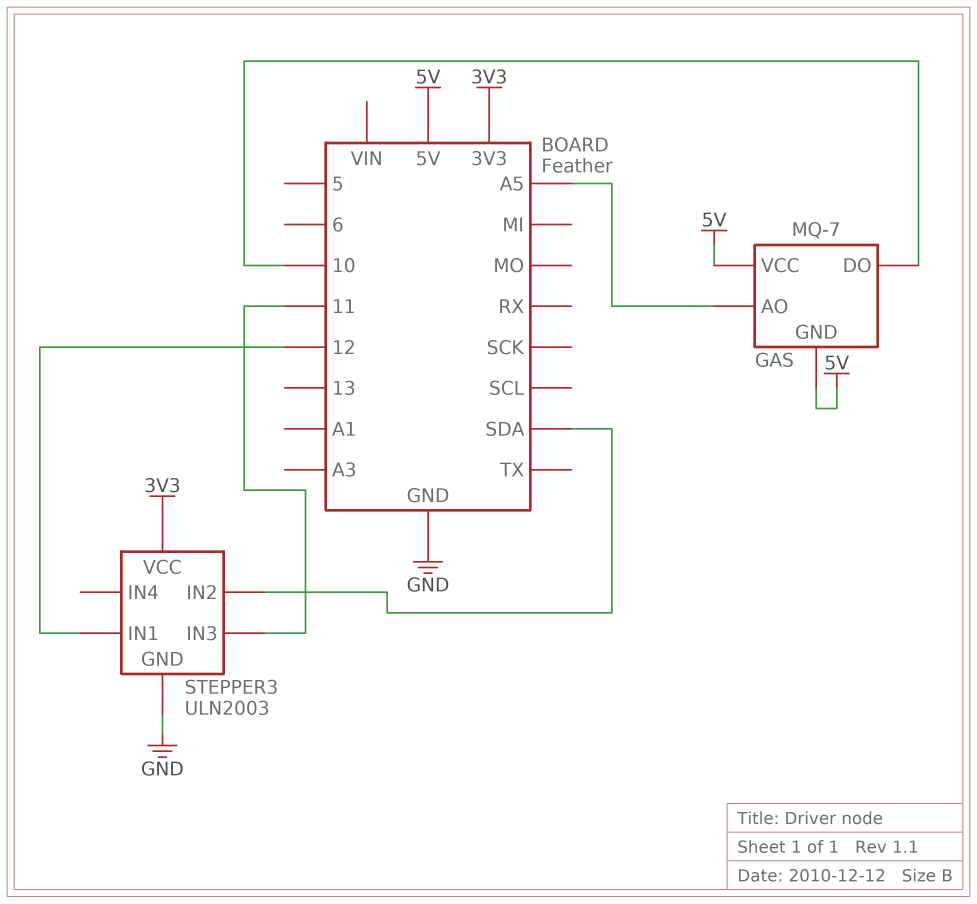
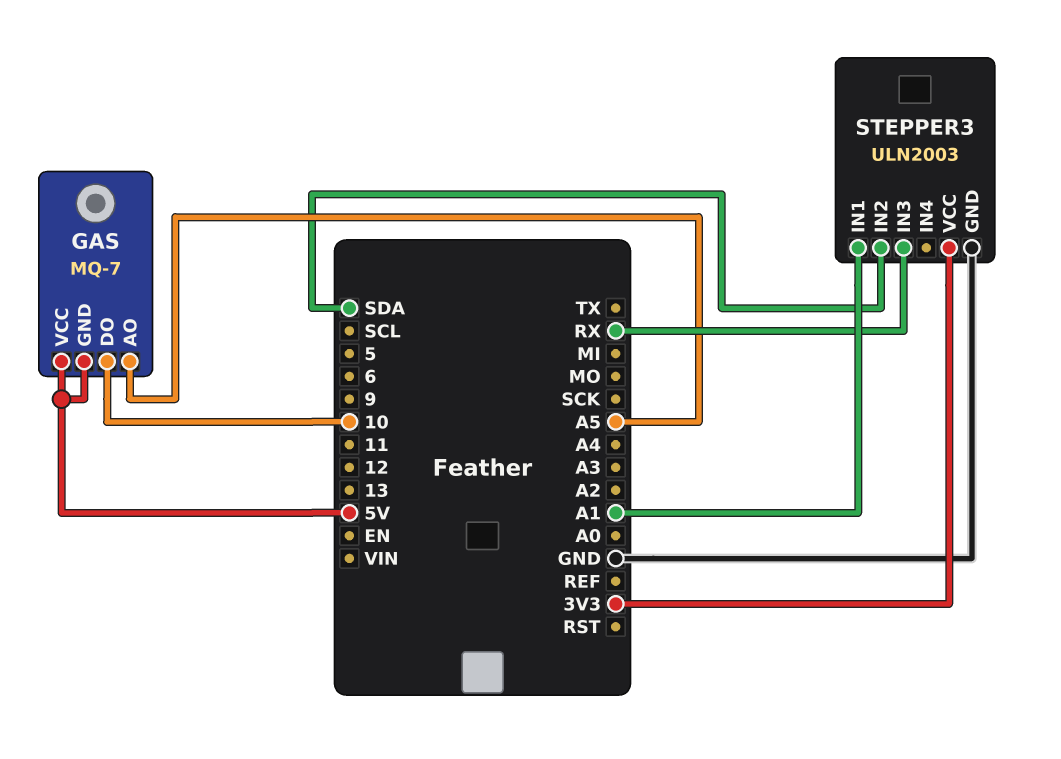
STEPPER3 pin IN1: 12 -> A1
STEPPER3 pin IN3: 11 -> RX

